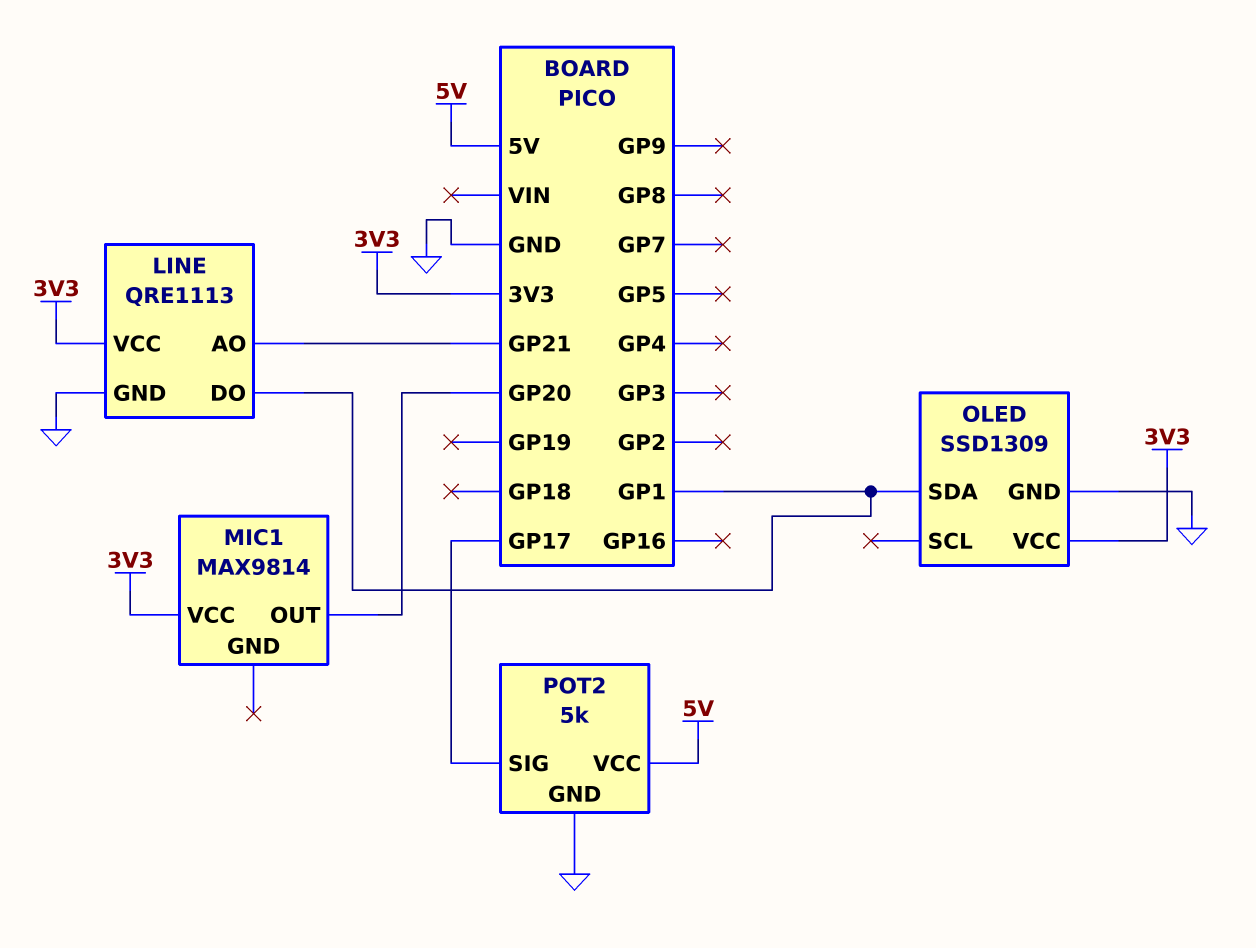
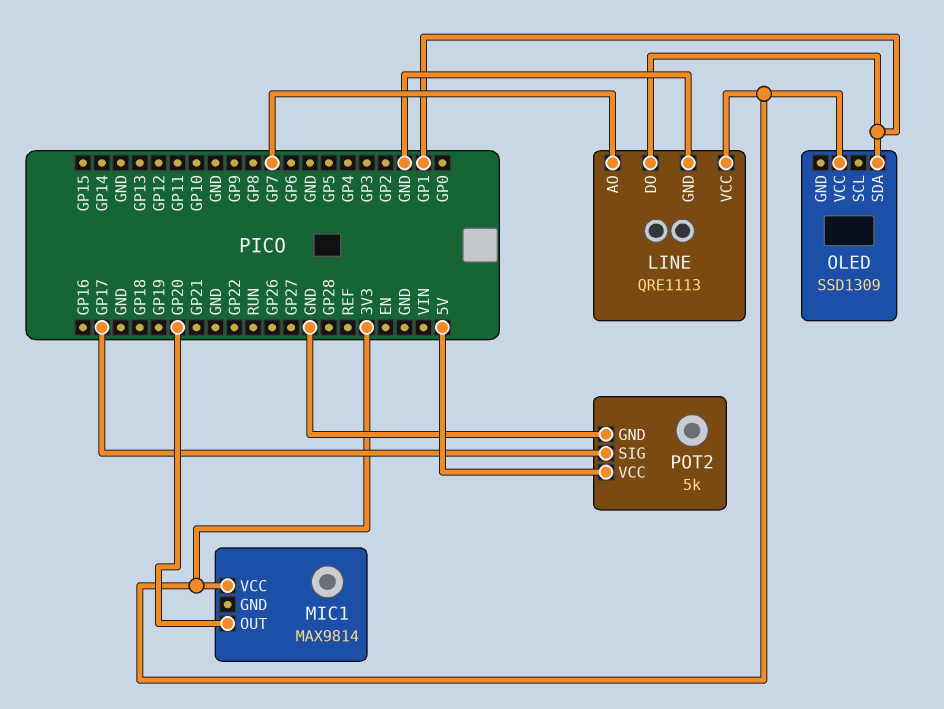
LINE pin AO: GP21 -> GP7
OLED pin GND: GND -> none

